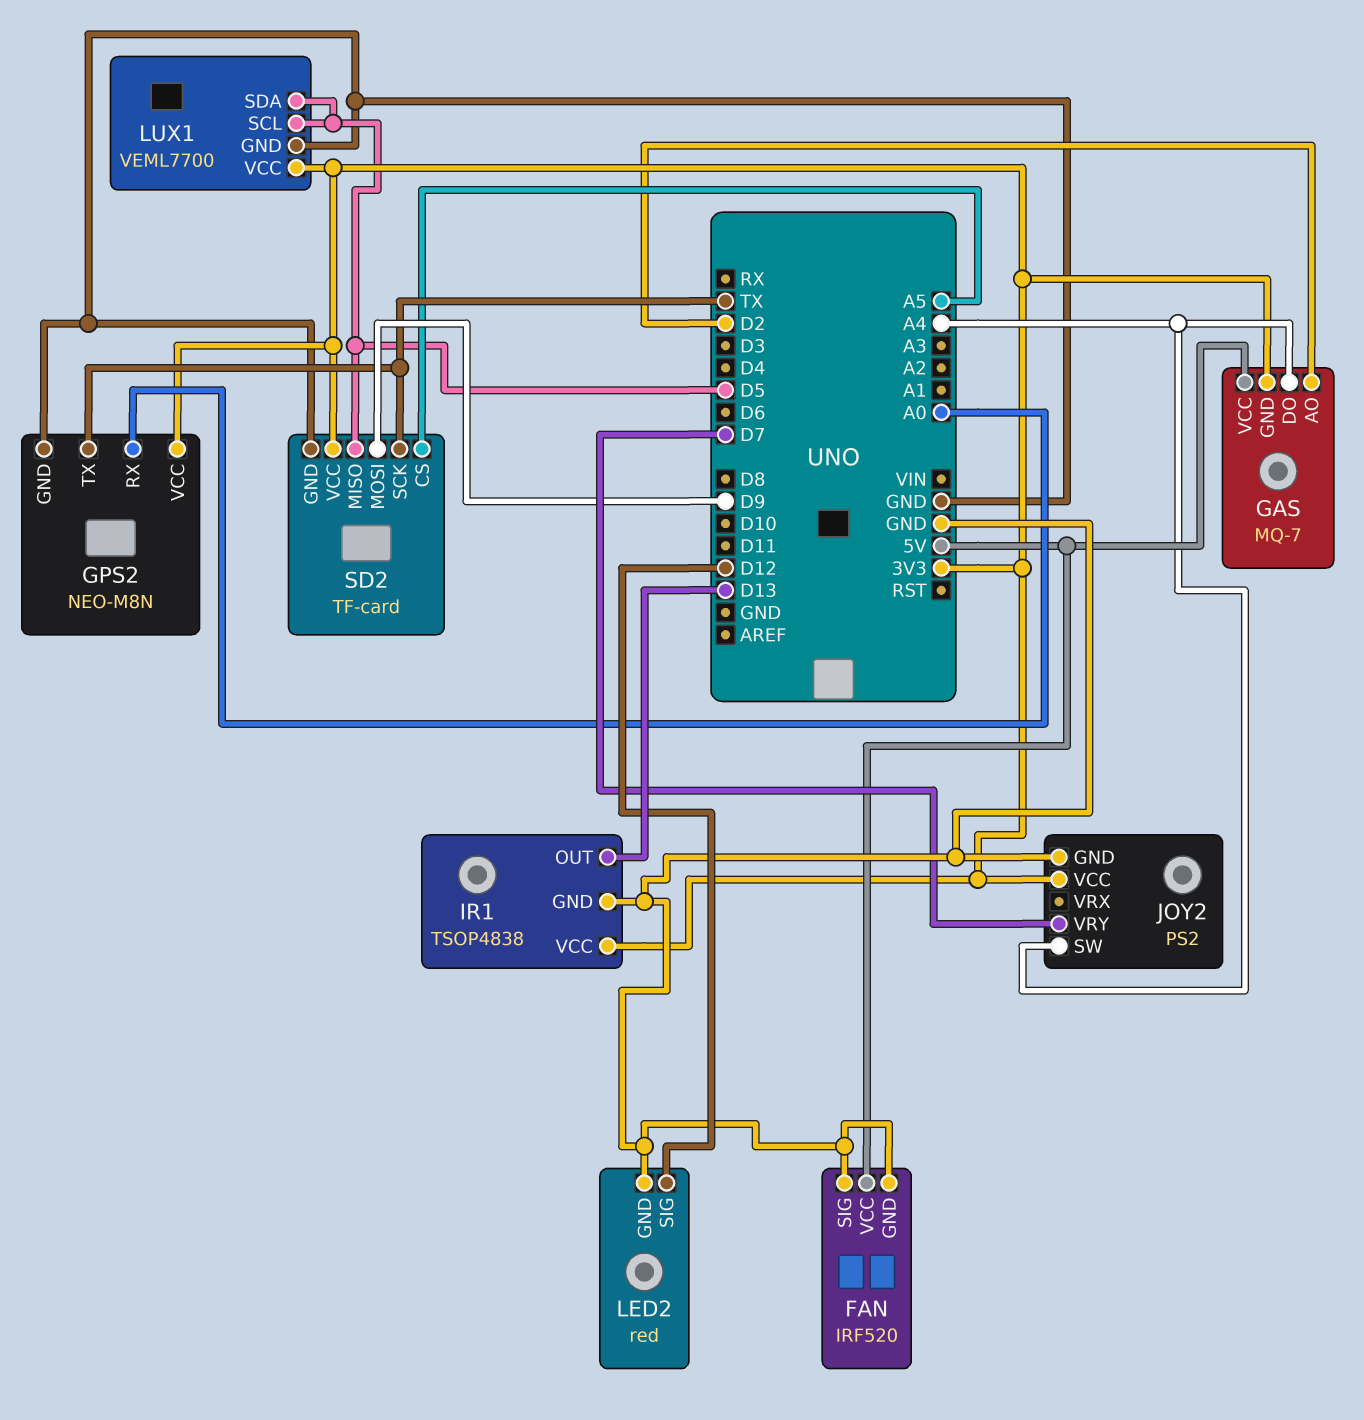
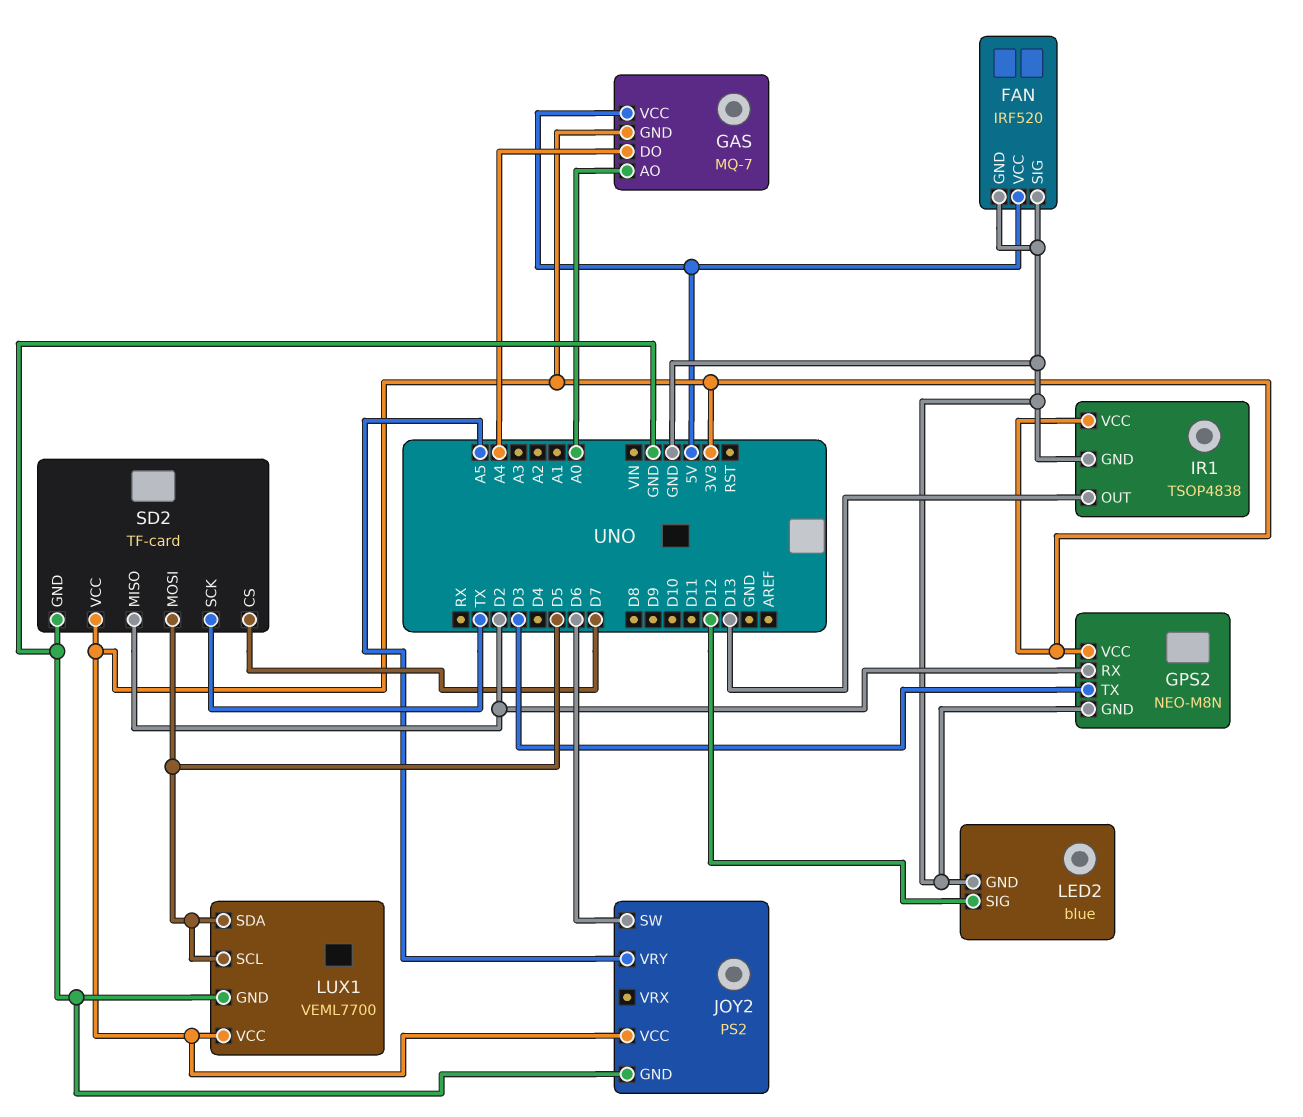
GAS pin AO: D2 -> A0
GPS2 pin RX: A0 -> D2
GPS2 pin TX: TX -> D3
JOY2 pin SW: A4 -> D6
JOY2 pin VRY: D7 -> A5
LED2: red -> blue
SD2 pin CS: A5 -> D7
SD2 pin MISO: D5 -> D2
SD2 pin MOSI: D9 -> D5

